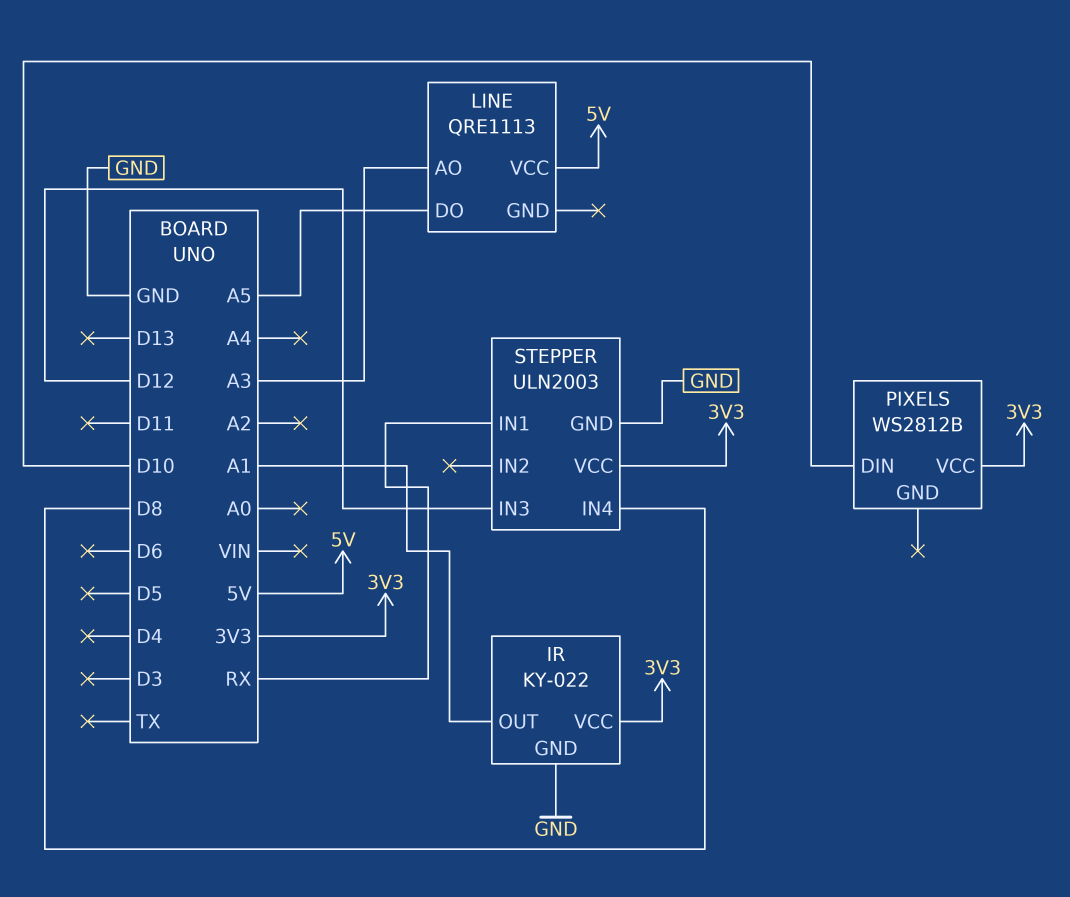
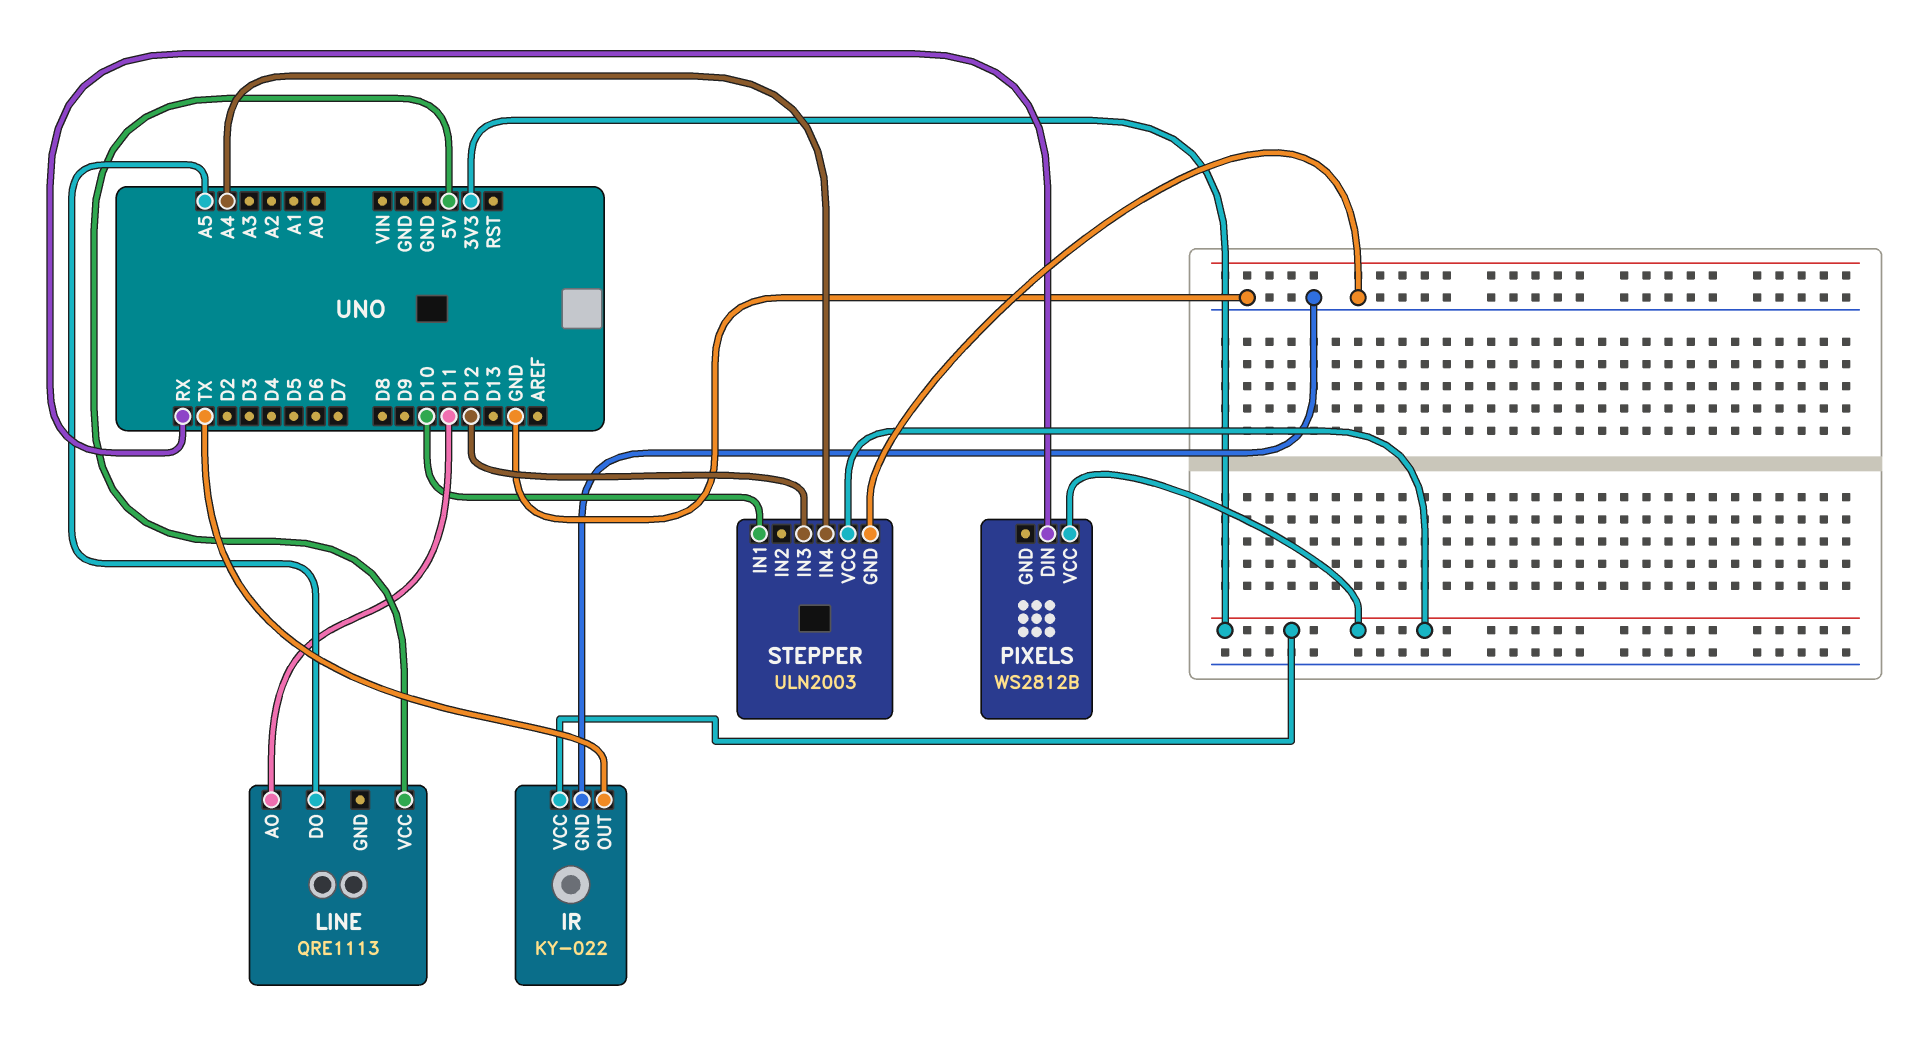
IR pin OUT: A1 -> TX
LINE pin AO: A3 -> D11
PIXELS pin DIN: D10 -> RX
STEPPER pin IN1: RX -> D10
STEPPER pin IN4: D8 -> A4

